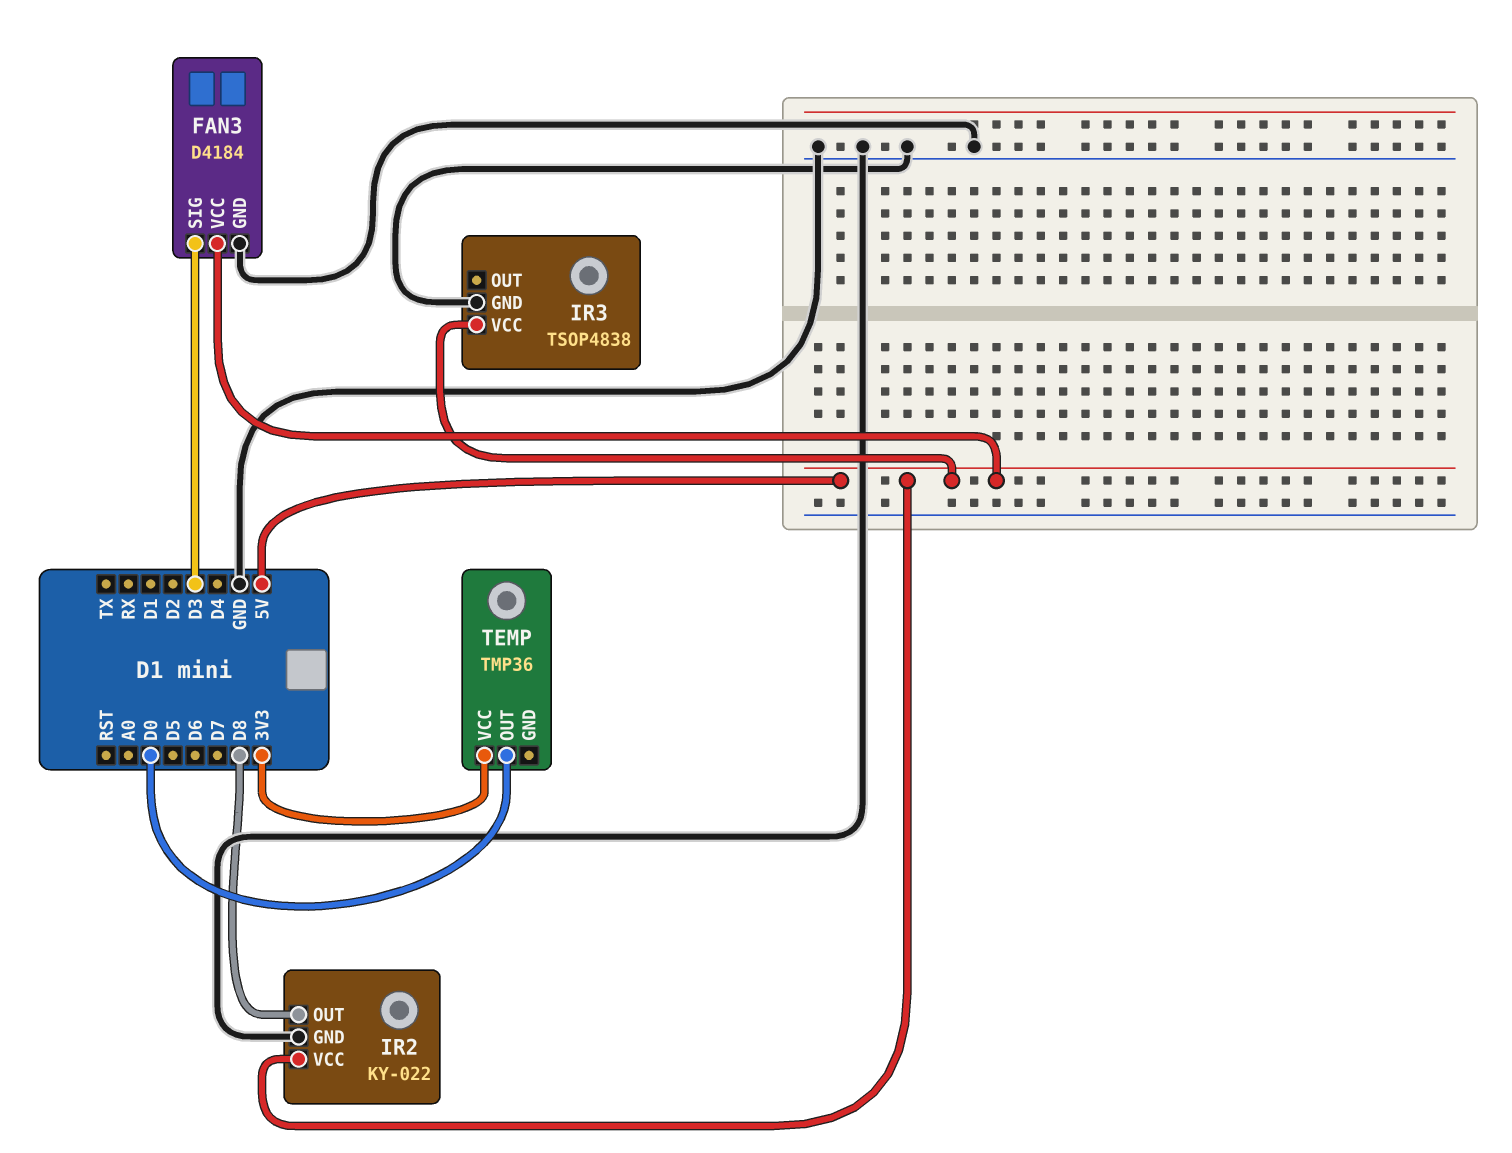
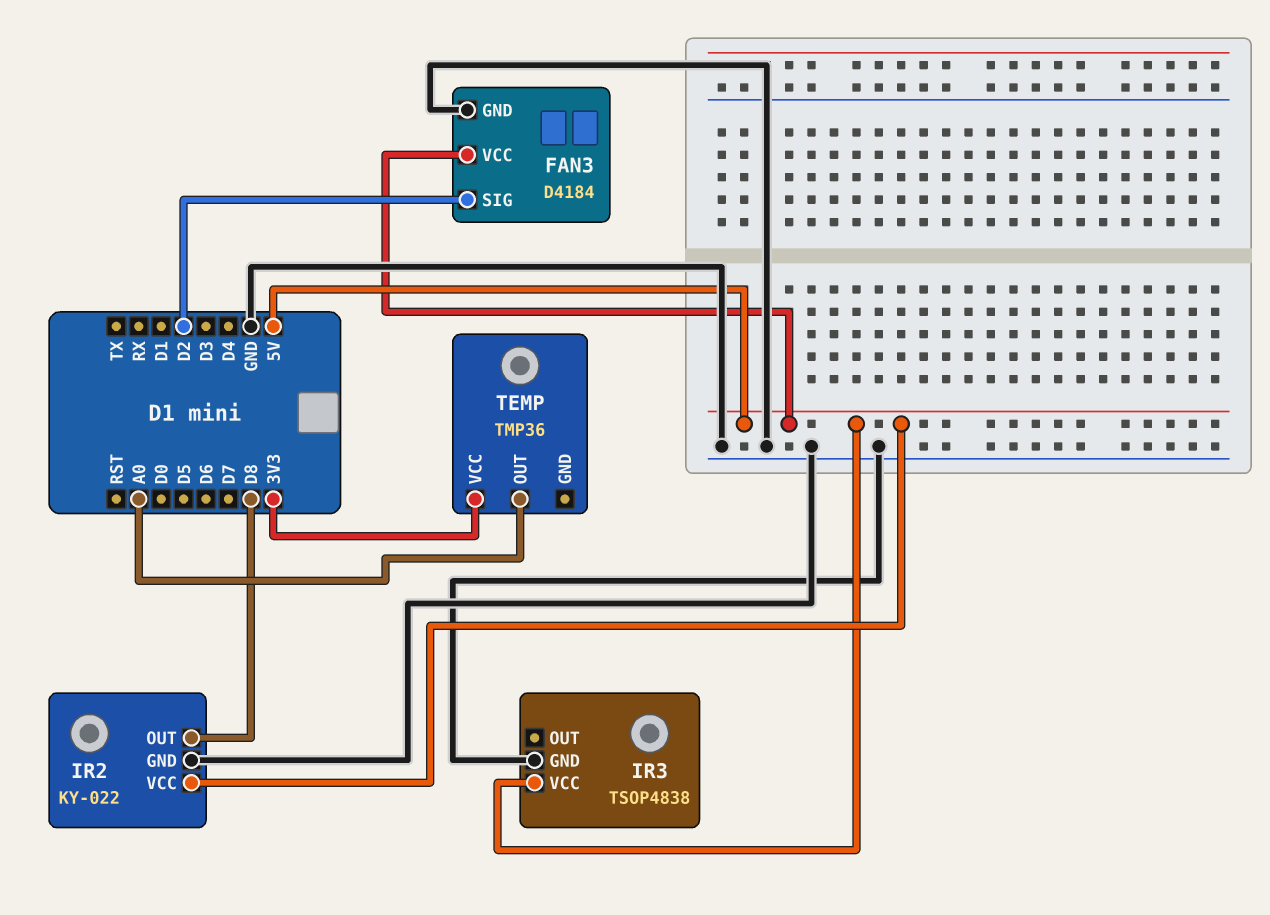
FAN3 pin SIG: D3 -> D2
TEMP pin OUT: D0 -> A0

